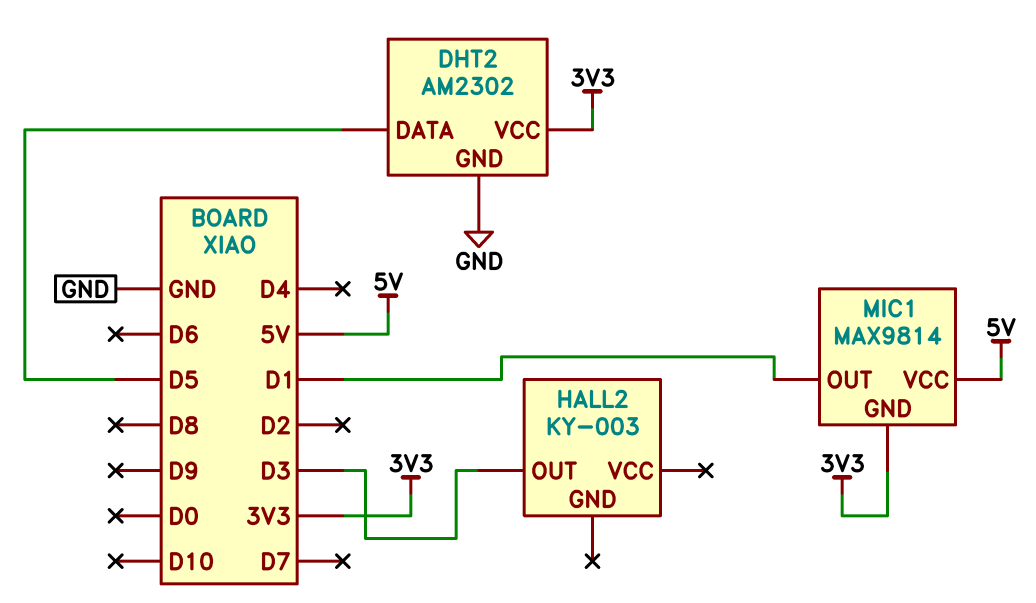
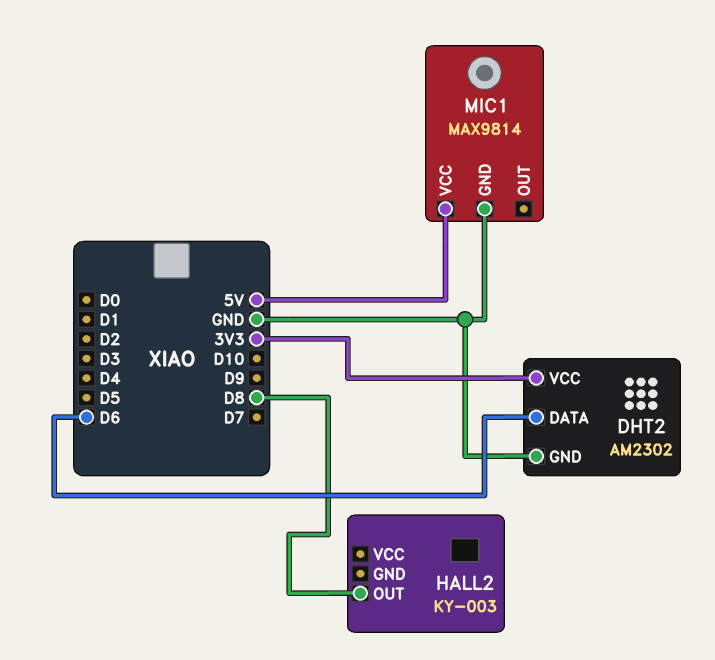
DHT2 pin DATA: D5 -> D6
HALL2 pin OUT: D3 -> D8
MIC1 pin GND: 3V3 -> GND
MIC1 pin OUT: D1 -> none

